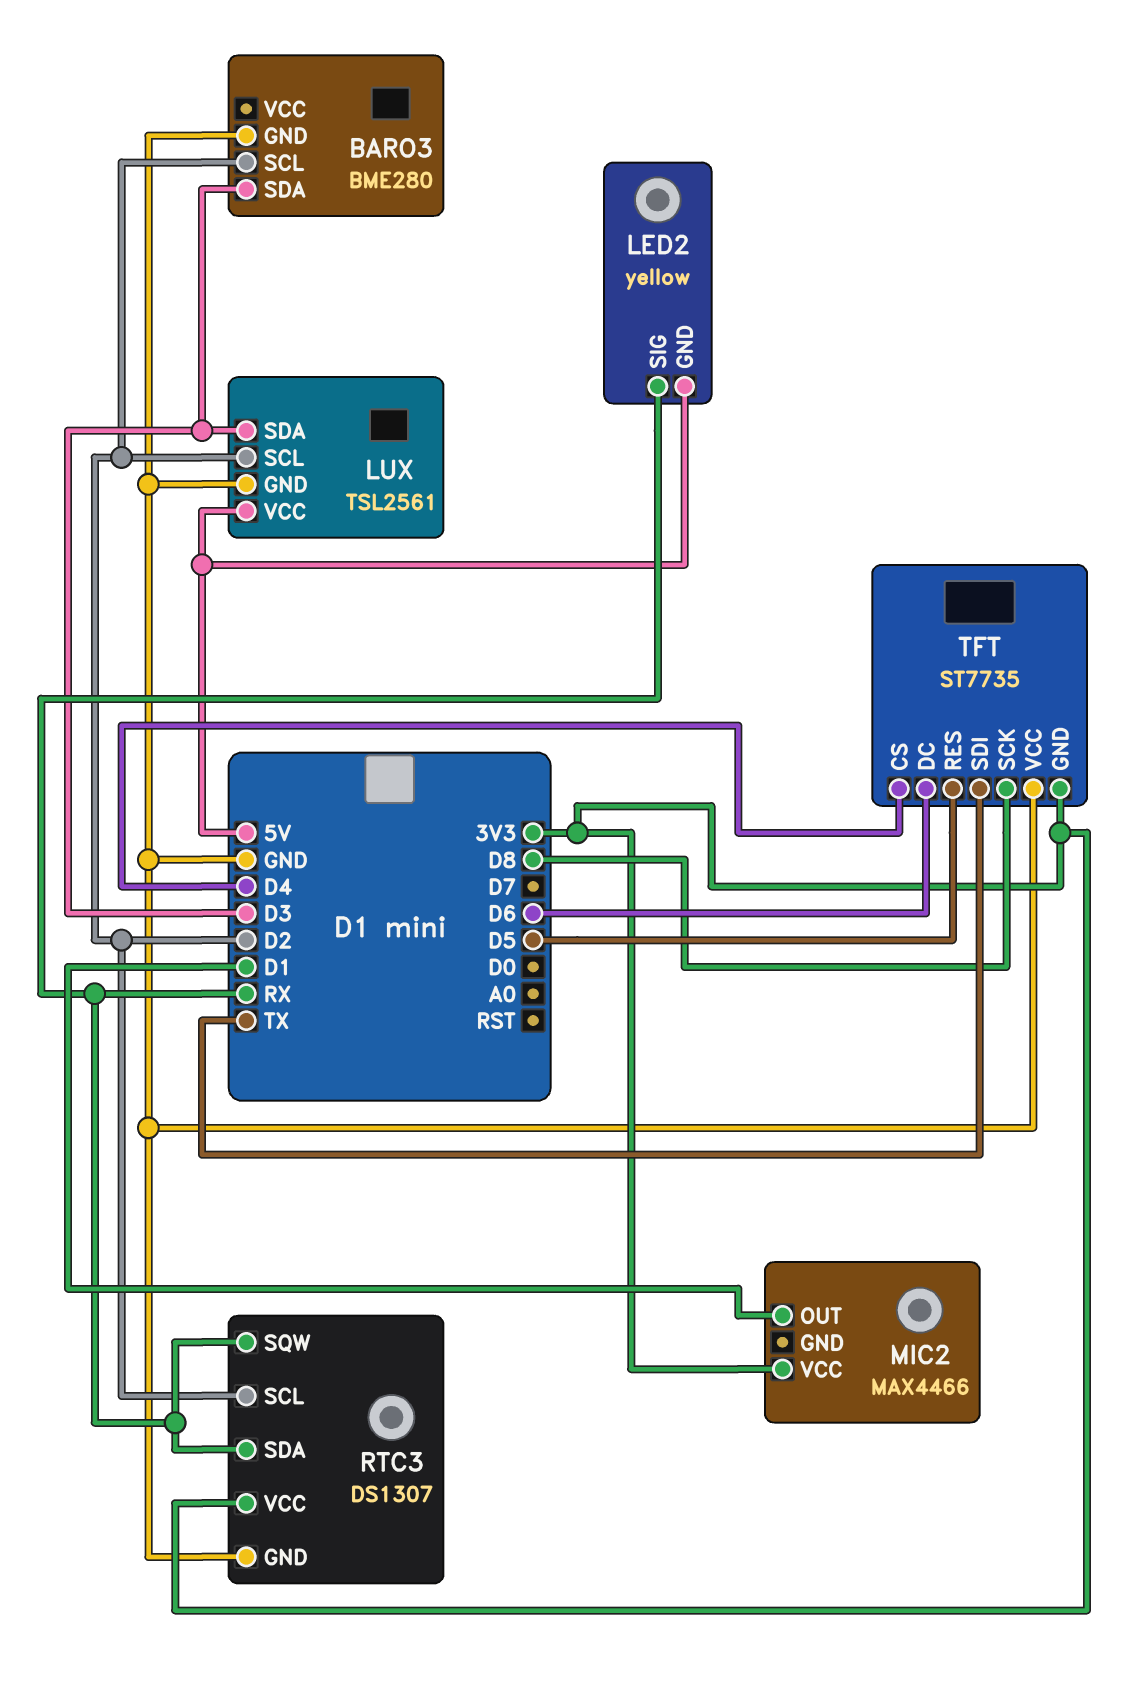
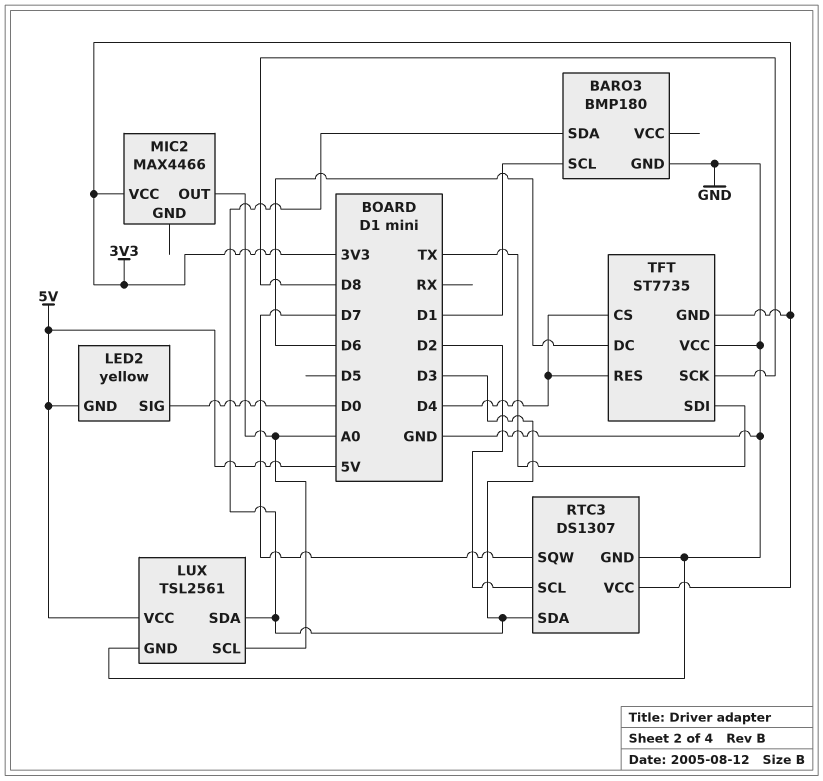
BARO3: BME280 -> BMP180
BARO3 pin SCL: D2 -> D1
LED2 pin SIG: RX -> D0
LUX pin SCL: D2 -> A0
MIC2 pin OUT: D1 -> A0
RTC3 pin SDA: RX -> D3
RTC3 pin SQW: RX -> D7
TFT pin RES: D5 -> D4

